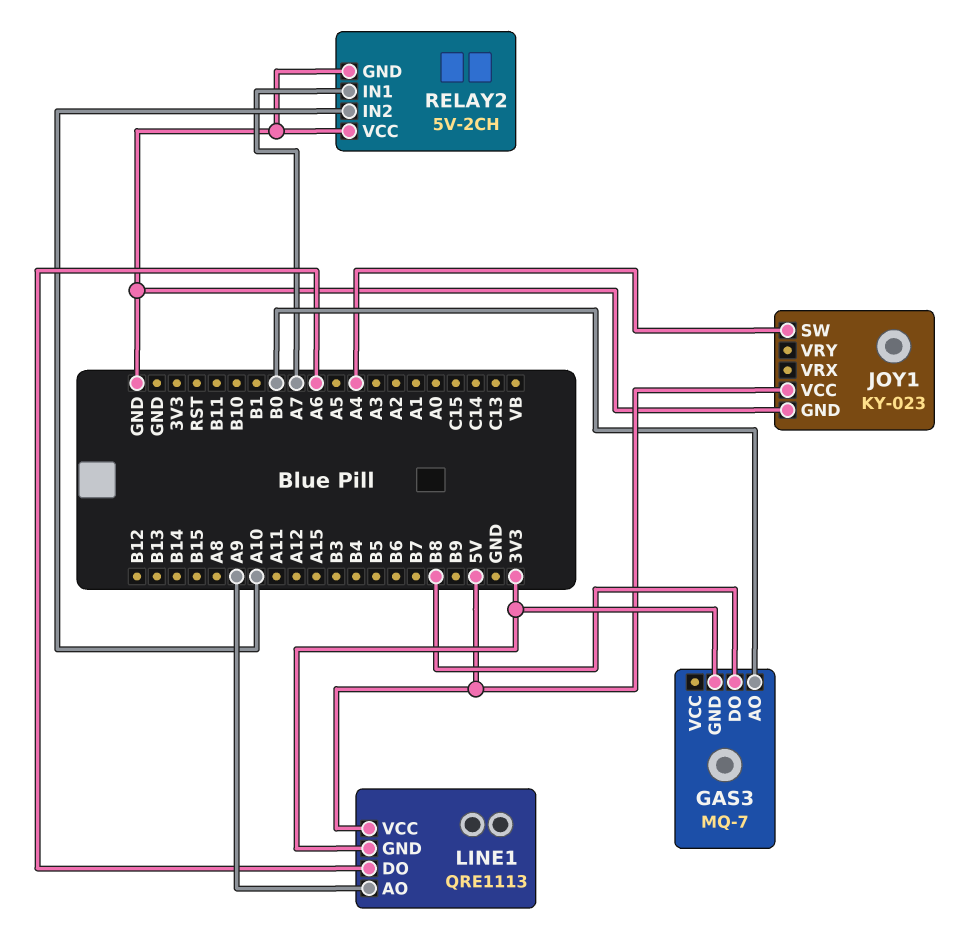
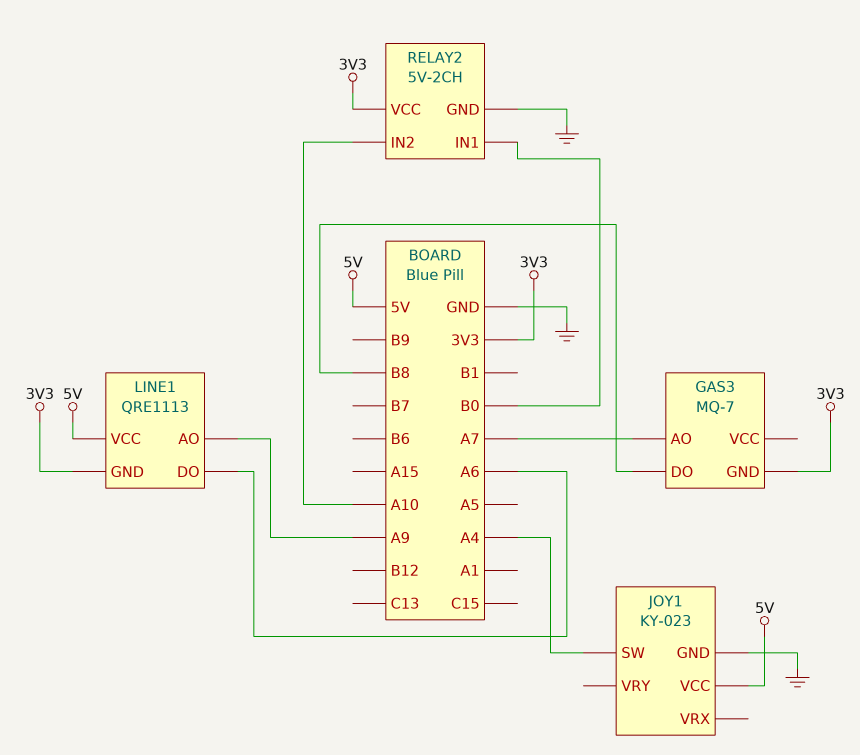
GAS3 pin AO: B0 -> A7
RELAY2 pin IN1: A7 -> B0
RELAY2 pin VCC: GND -> 3V3

